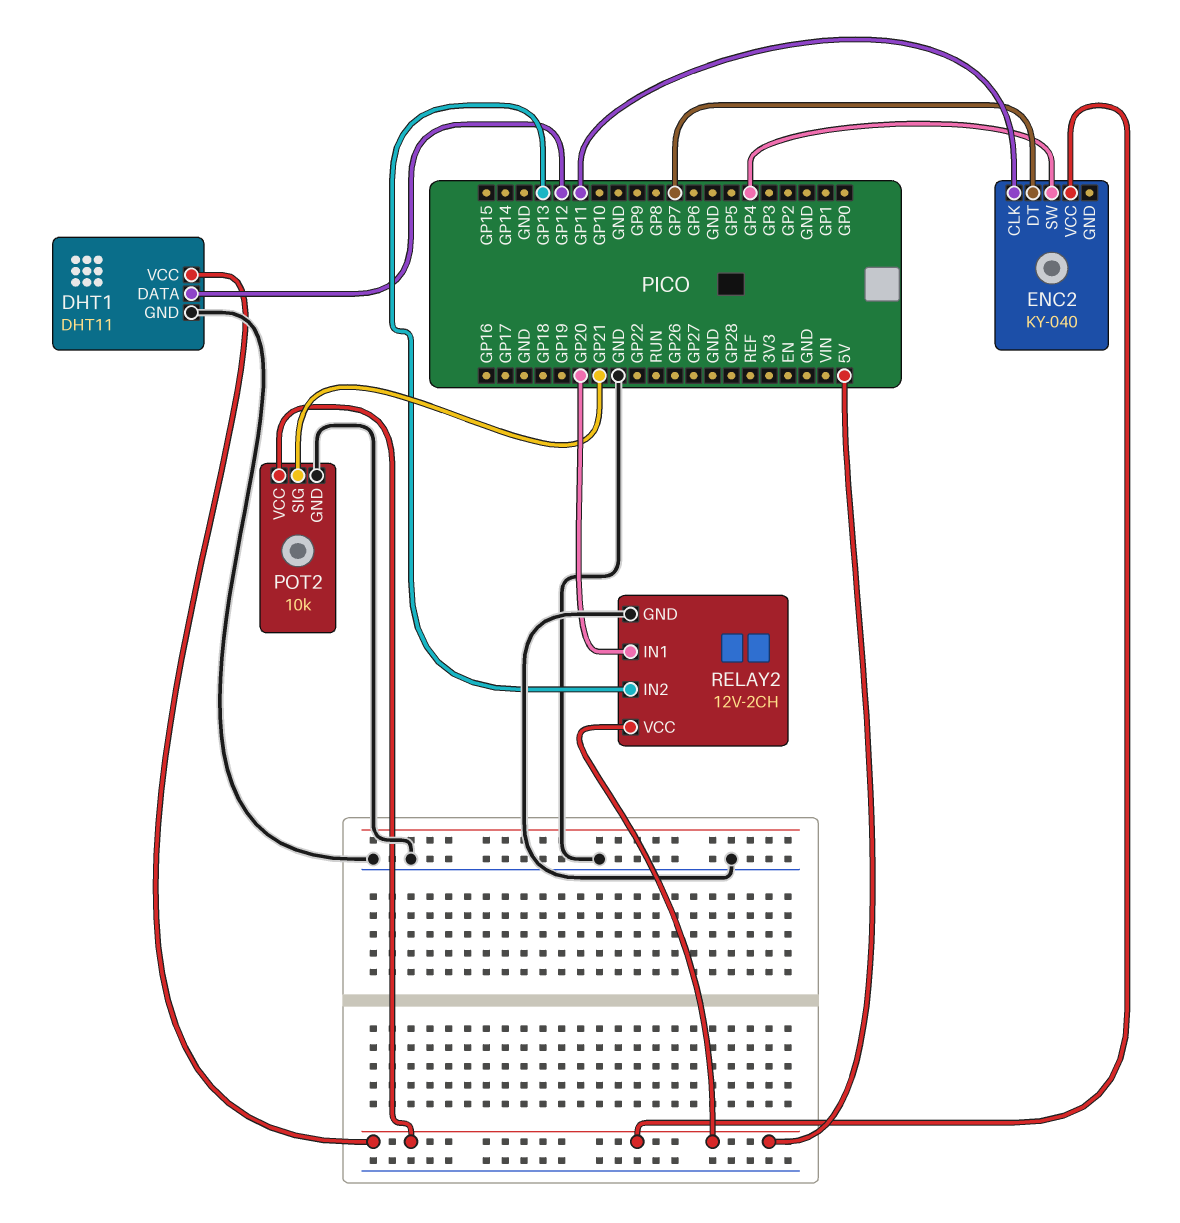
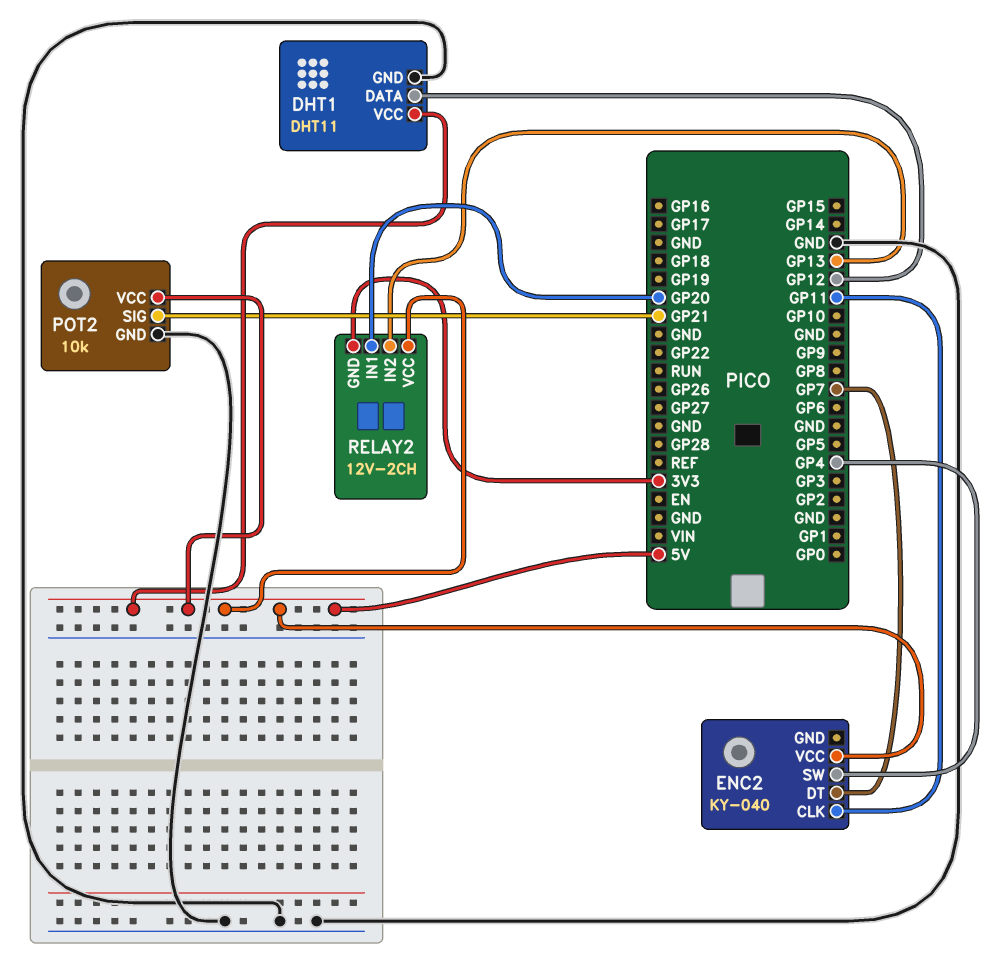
RELAY2 pin GND: GND -> 3V3

